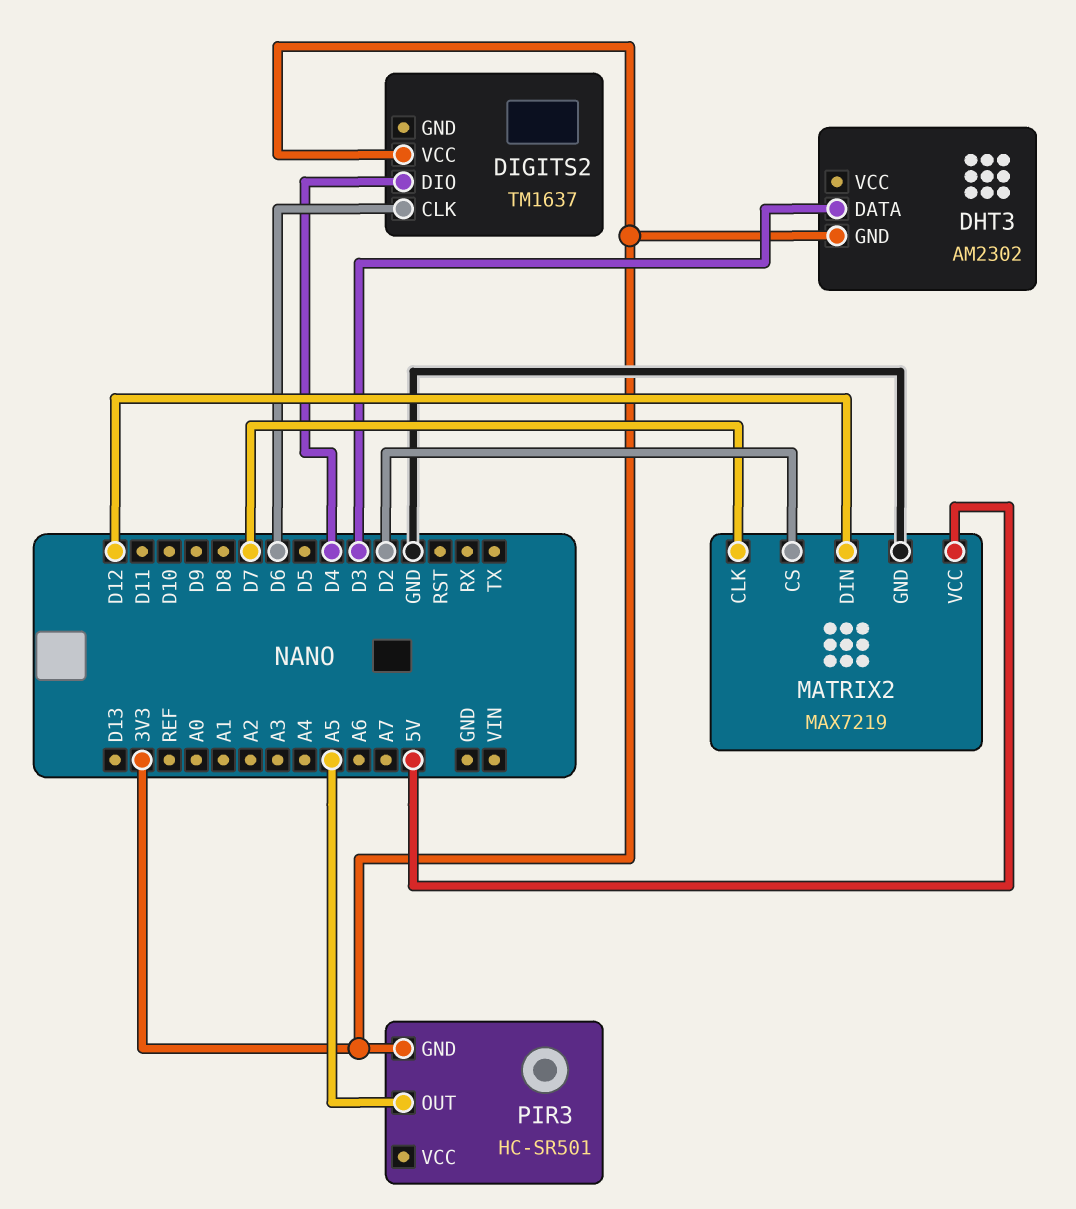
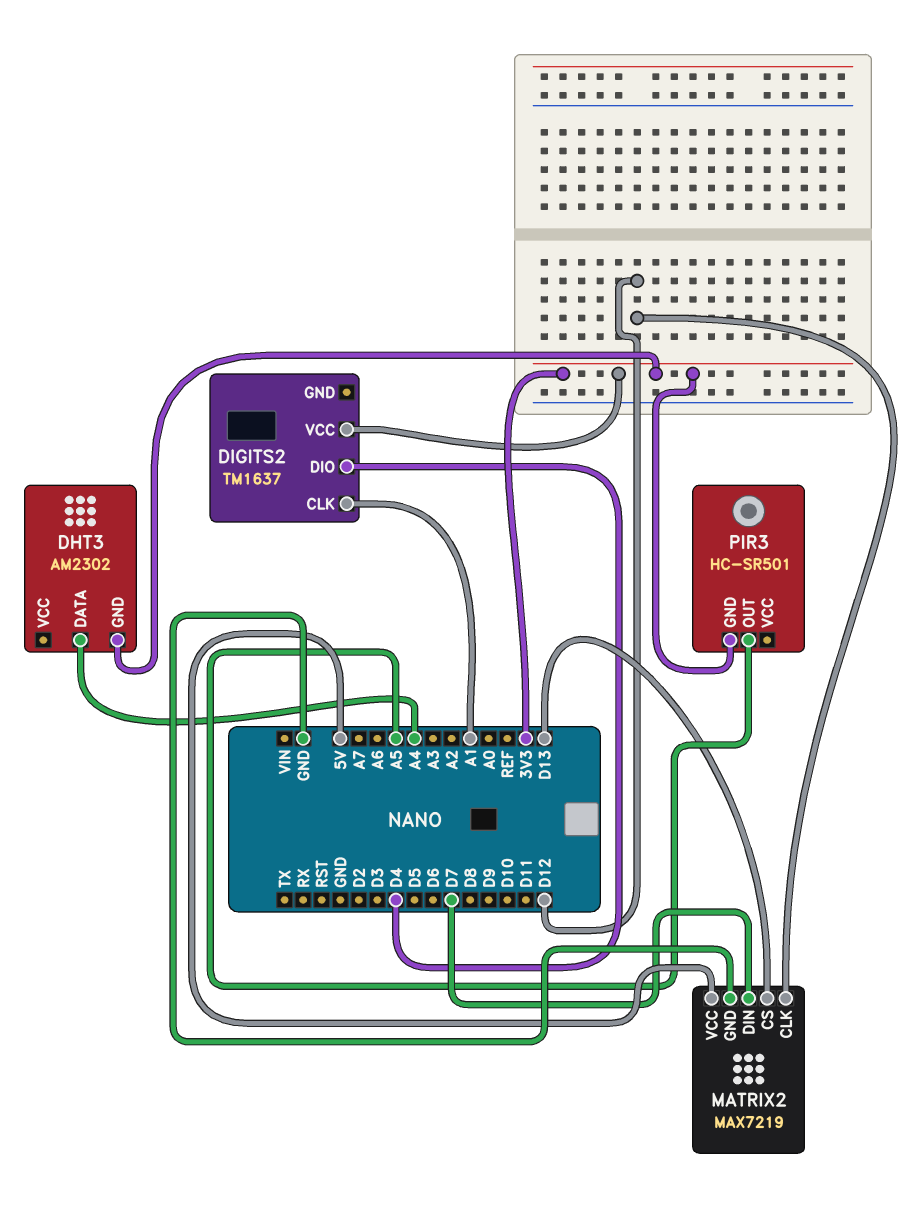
DHT3 pin DATA: D3 -> A4
DIGITS2 pin CLK: D6 -> A1
MATRIX2 pin CLK: D7 -> D12
MATRIX2 pin CS: D2 -> D13
MATRIX2 pin DIN: D12 -> D7

